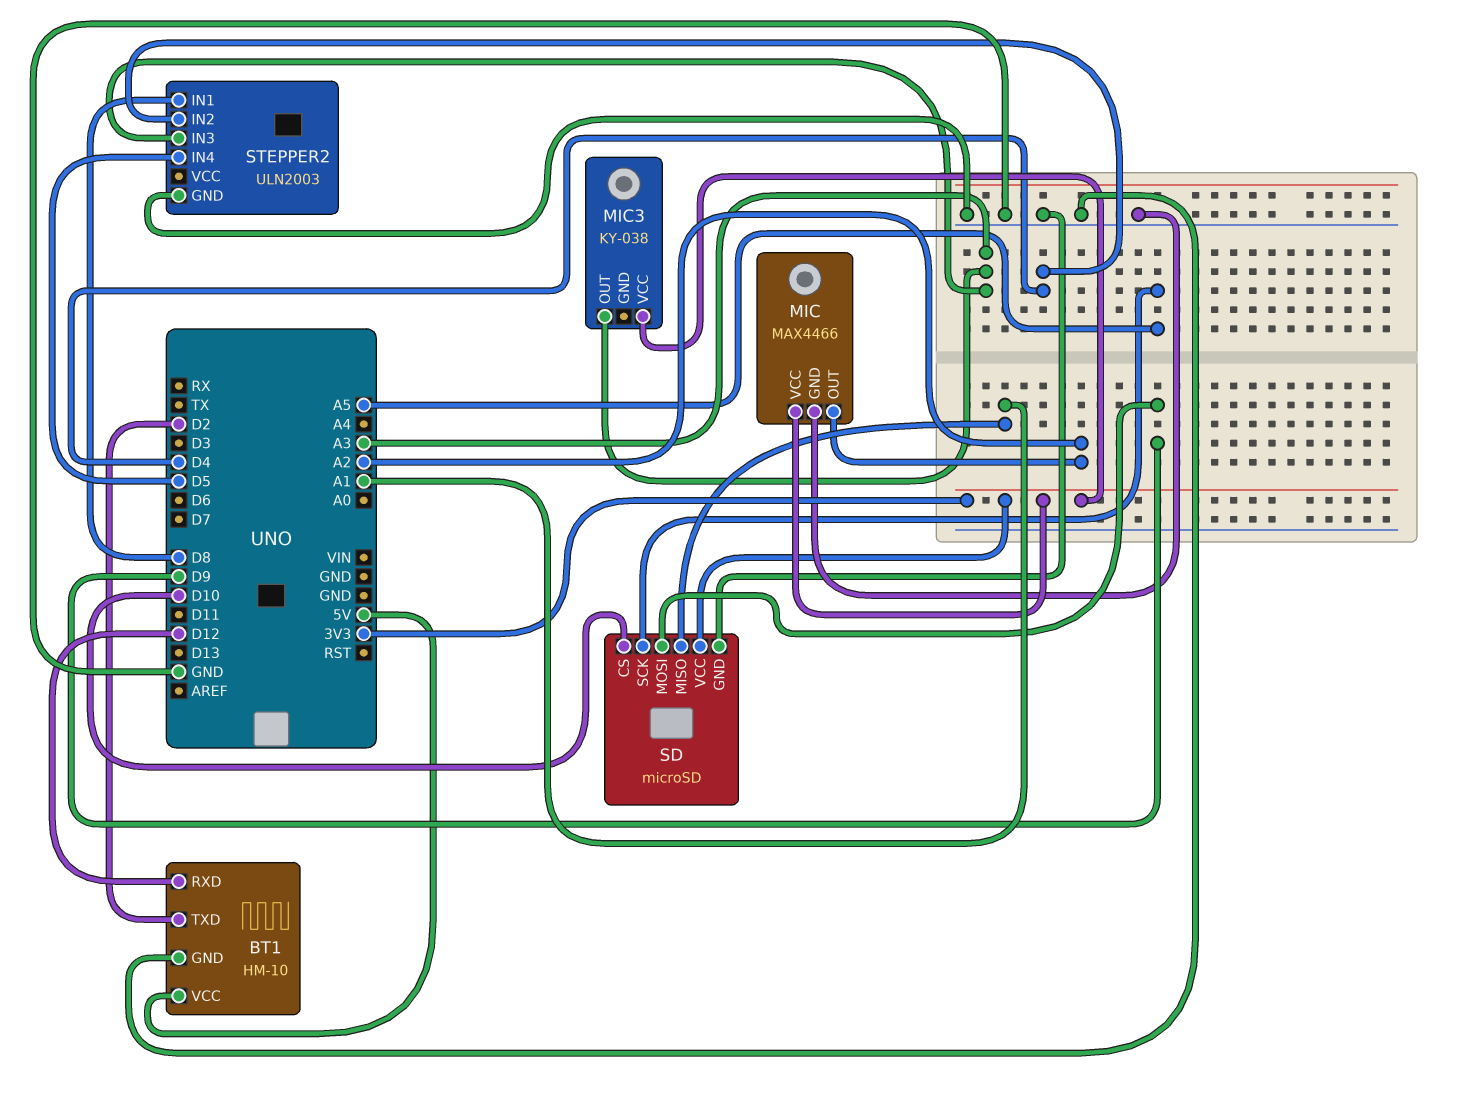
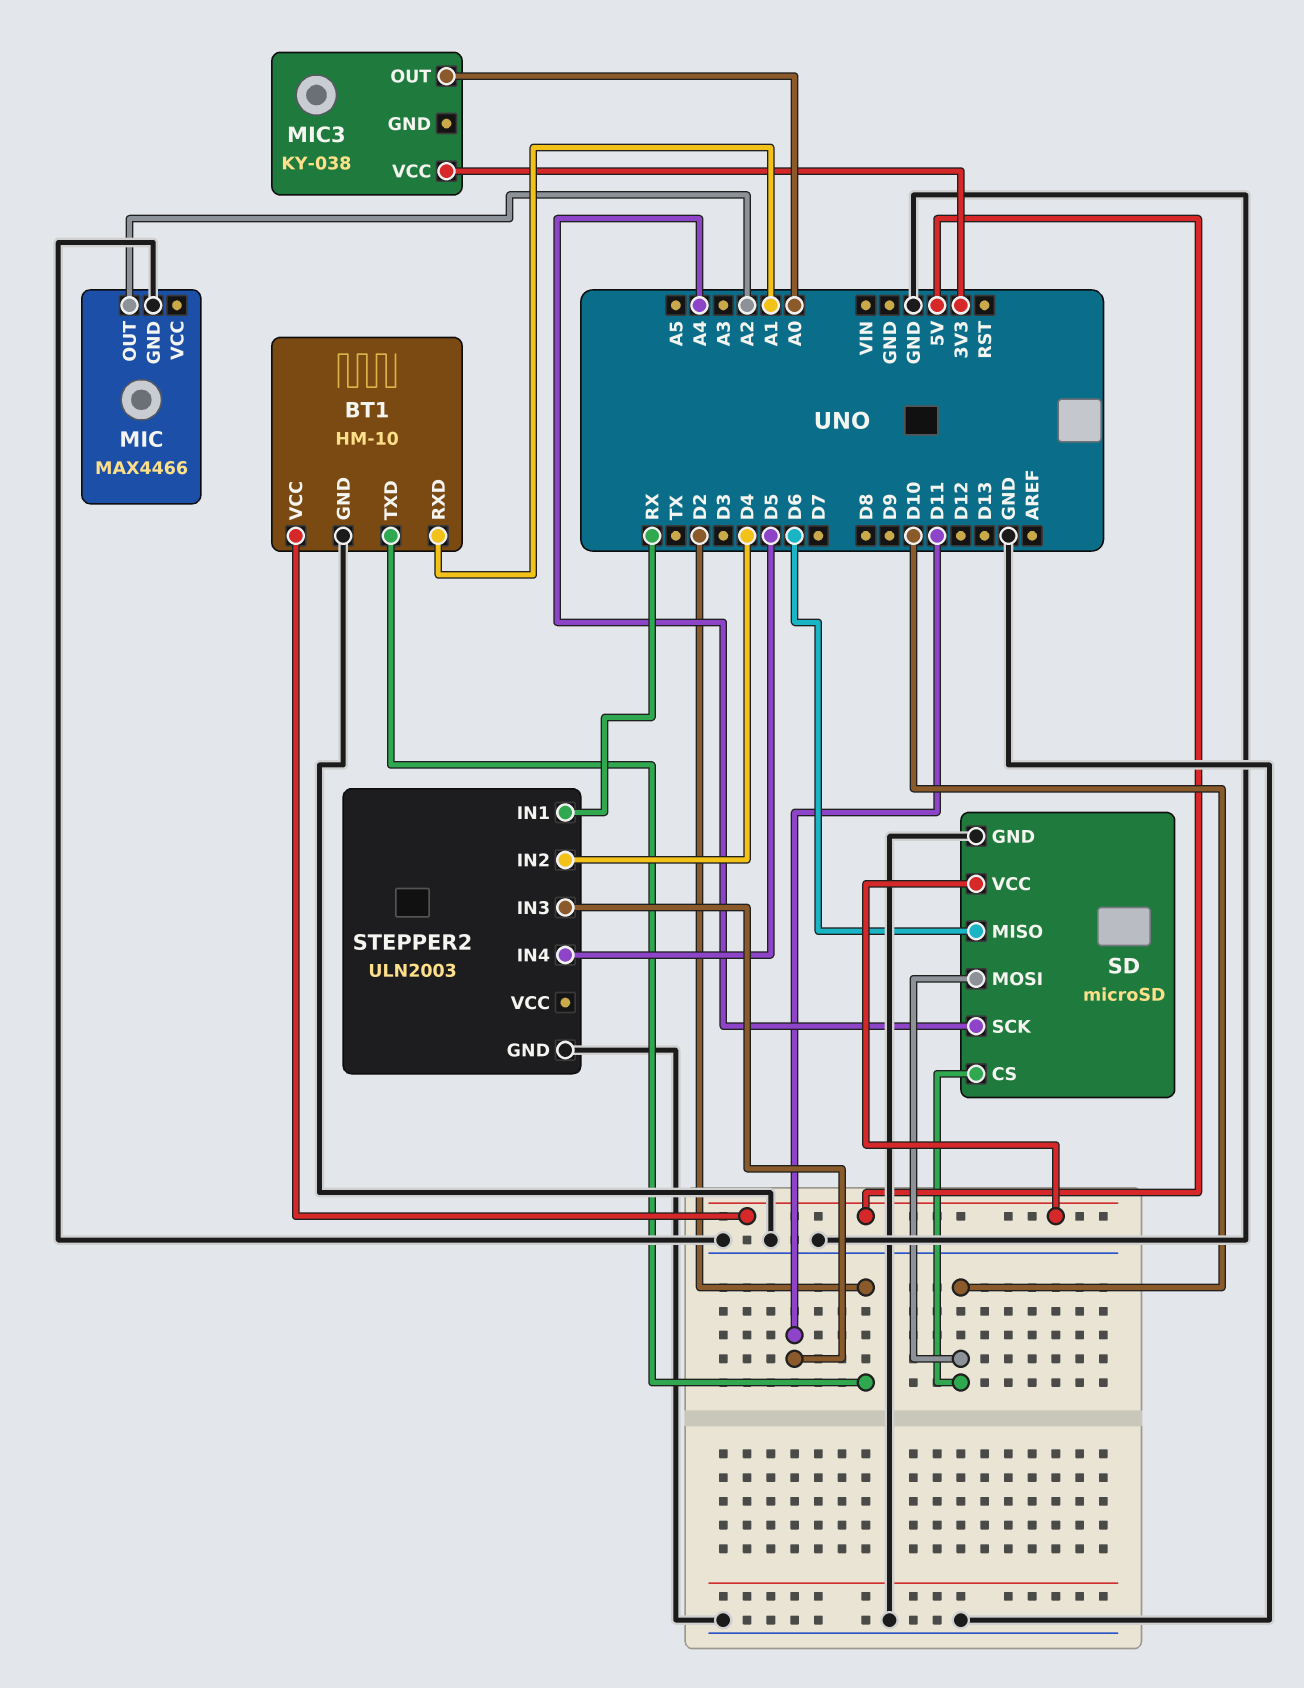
BT1 pin RXD: D12 -> A1
MIC pin VCC: 3V3 -> none
MIC3 pin OUT: A3 -> A0
SD pin MISO: A1 -> D6
SD pin MOSI: D9 -> D10
SD pin SCK: A5 -> A4
SD pin VCC: 3V3 -> 5V
STEPPER2 pin IN1: D8 -> RX
STEPPER2 pin IN3: A3 -> D11

